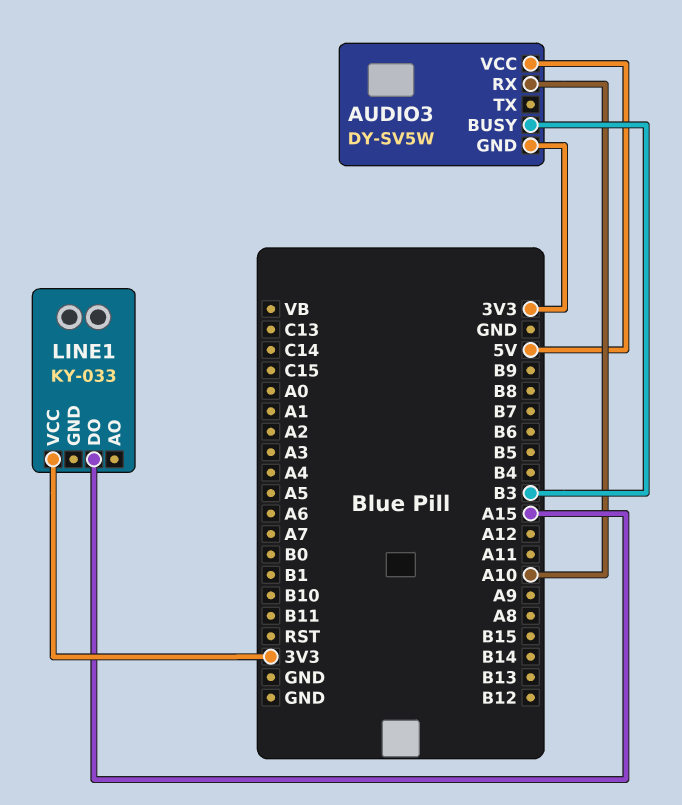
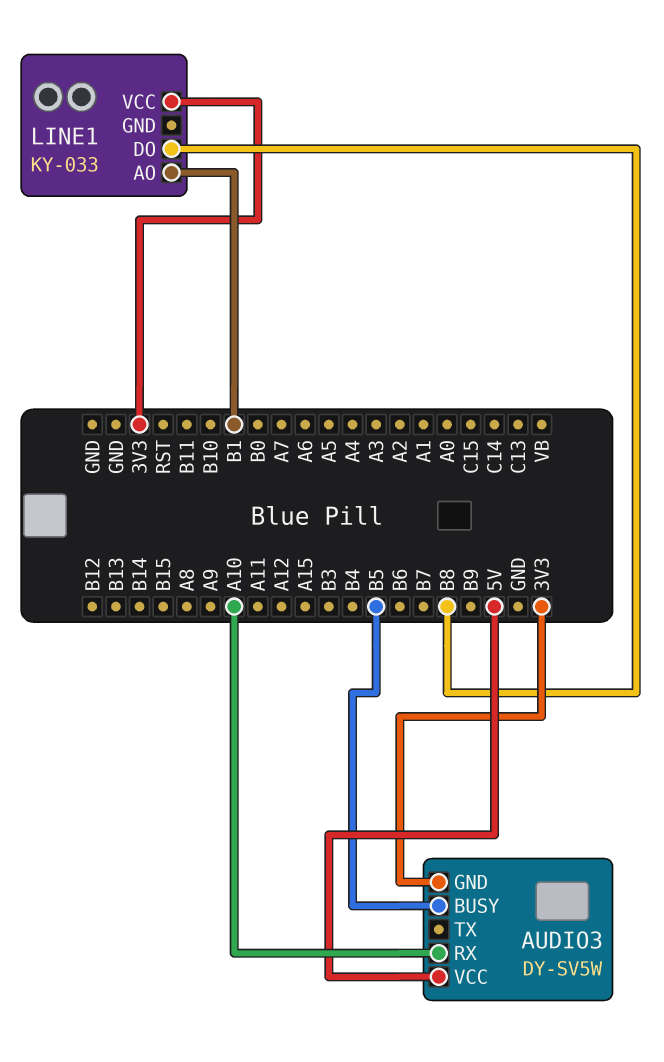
AUDIO3 pin BUSY: B3 -> B5
LINE1 pin AO: none -> B1
LINE1 pin DO: A15 -> B8

